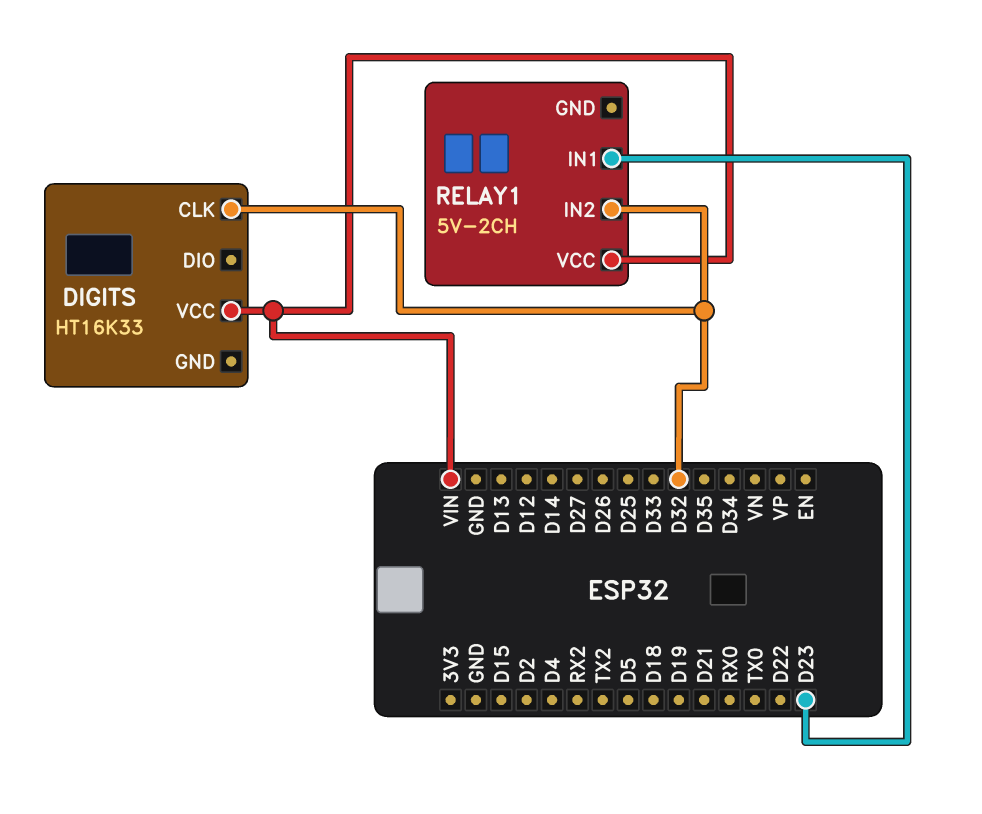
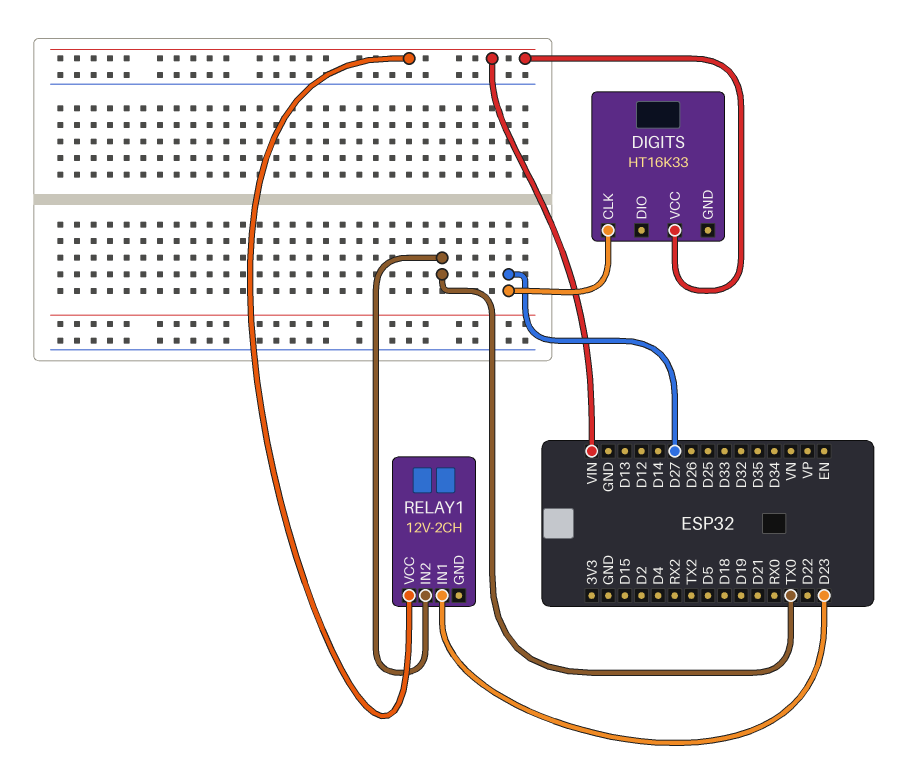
DIGITS pin CLK: D32 -> D27
RELAY1: 5V-2CH -> 12V-2CH
RELAY1 pin IN2: D32 -> TX0

